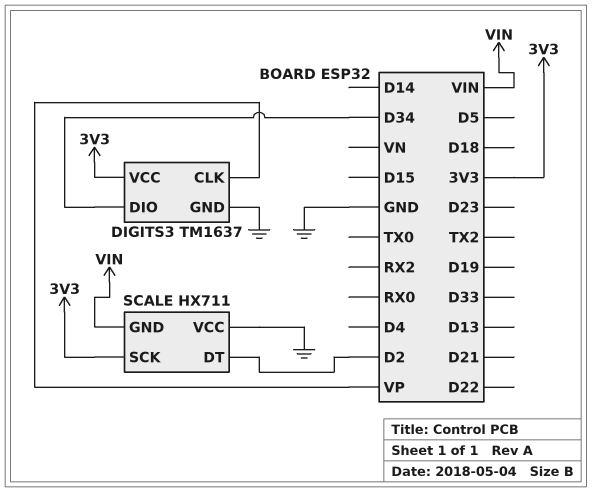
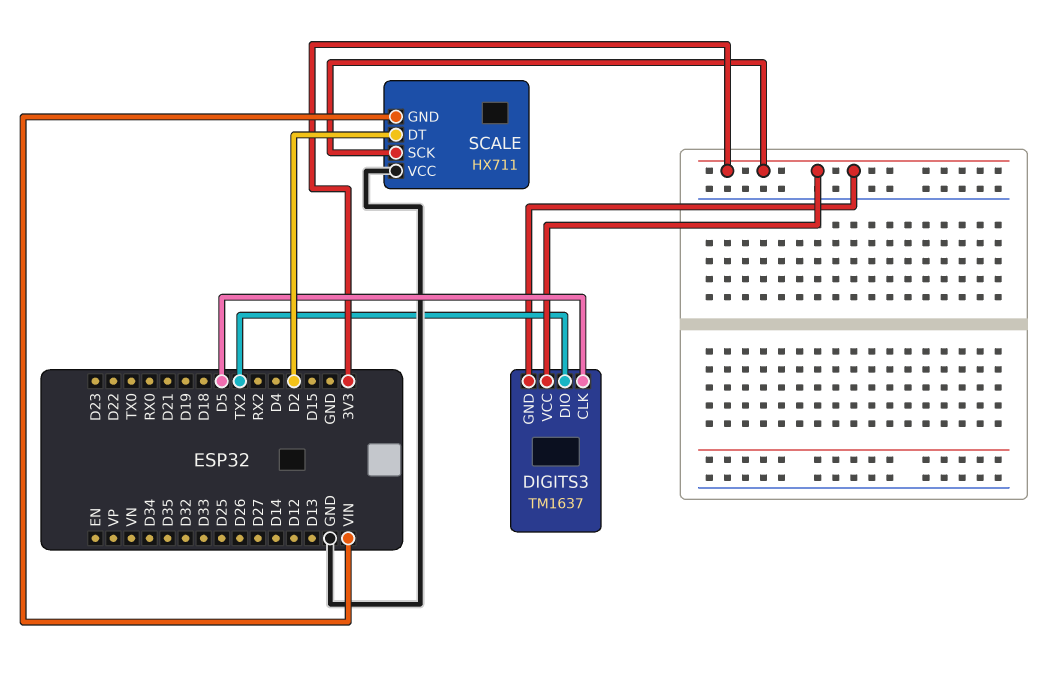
DIGITS3 pin CLK: VP -> D5
DIGITS3 pin DIO: D34 -> TX2
DIGITS3 pin GND: GND -> 3V3

